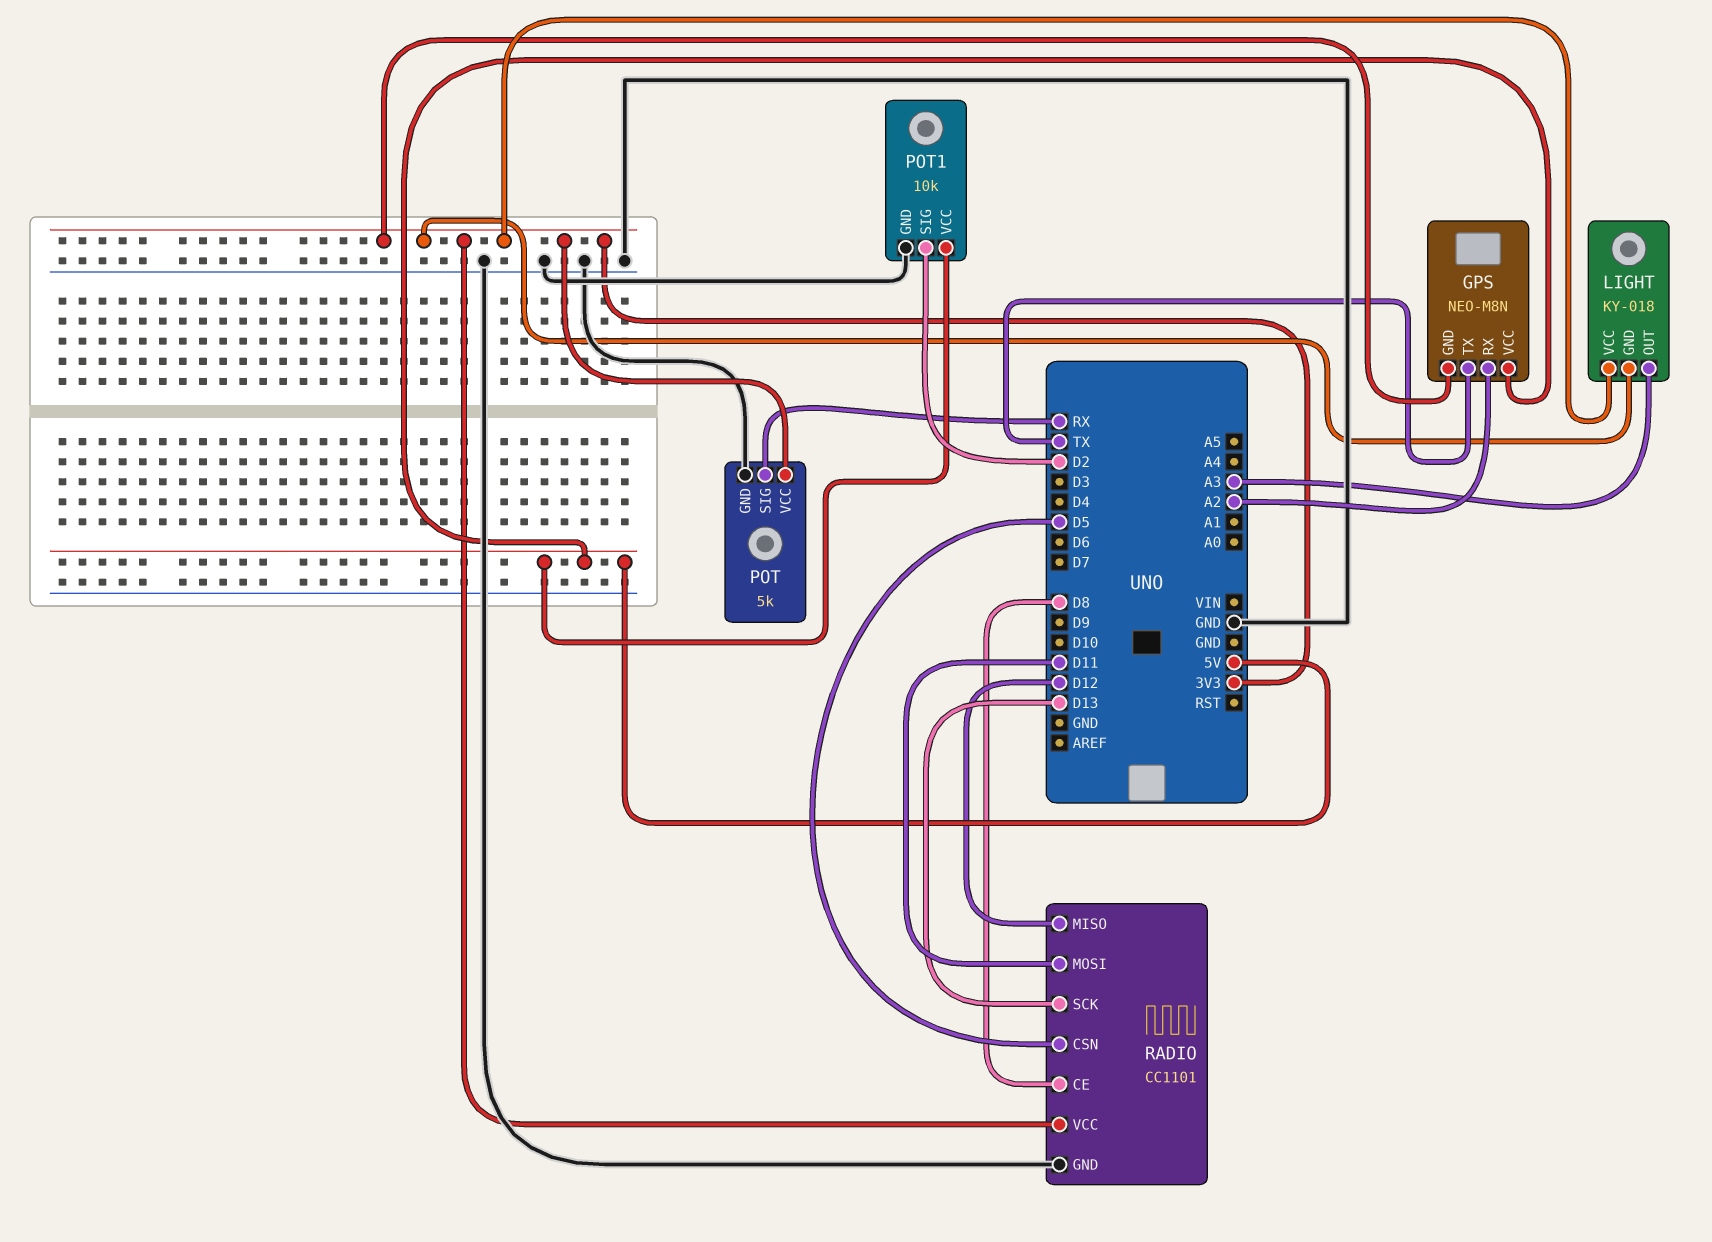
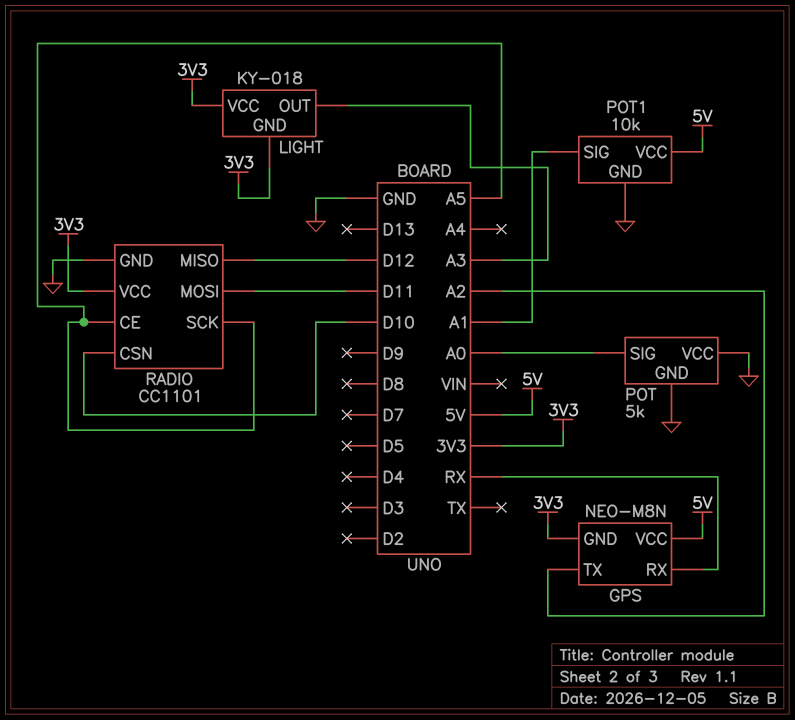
GPS pin RX: A2 -> RX
GPS pin TX: TX -> A2
POT pin SIG: RX -> A0
POT pin VCC: 3V3 -> GND
POT1 pin SIG: D2 -> A1
RADIO pin CE: D8 -> A5
RADIO pin CSN: D5 -> D10
RADIO pin SCK: D13 -> A5

